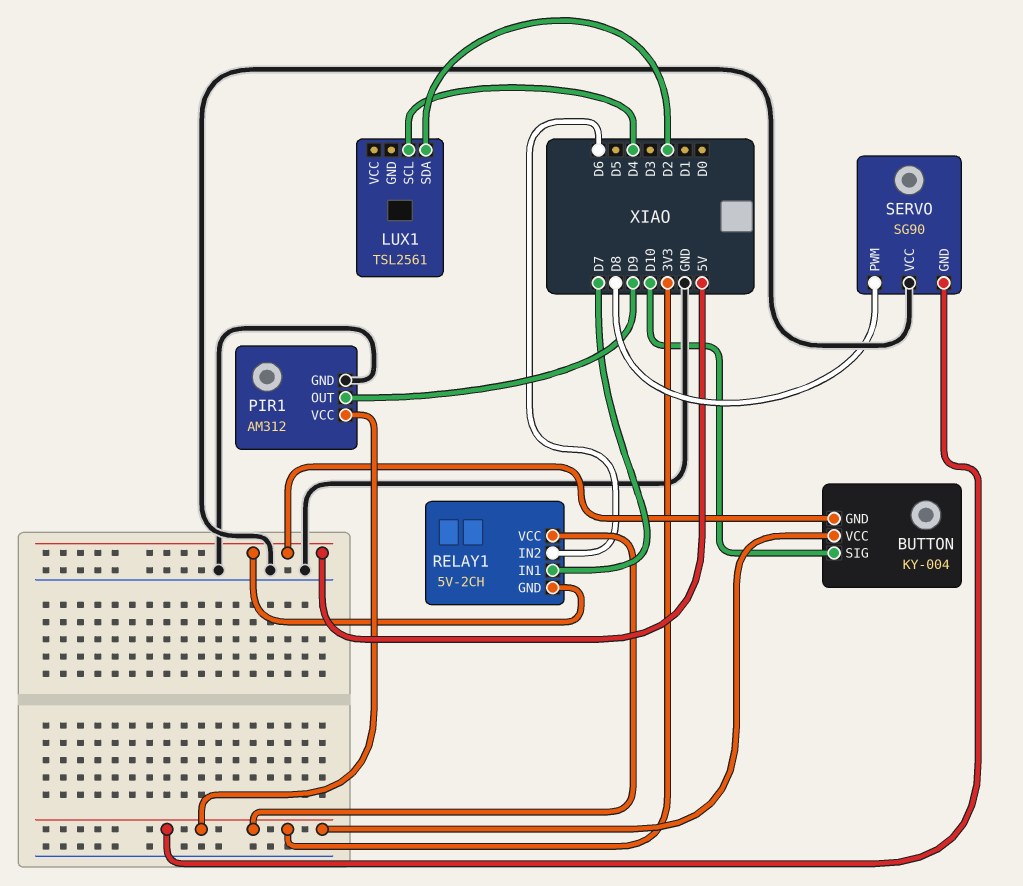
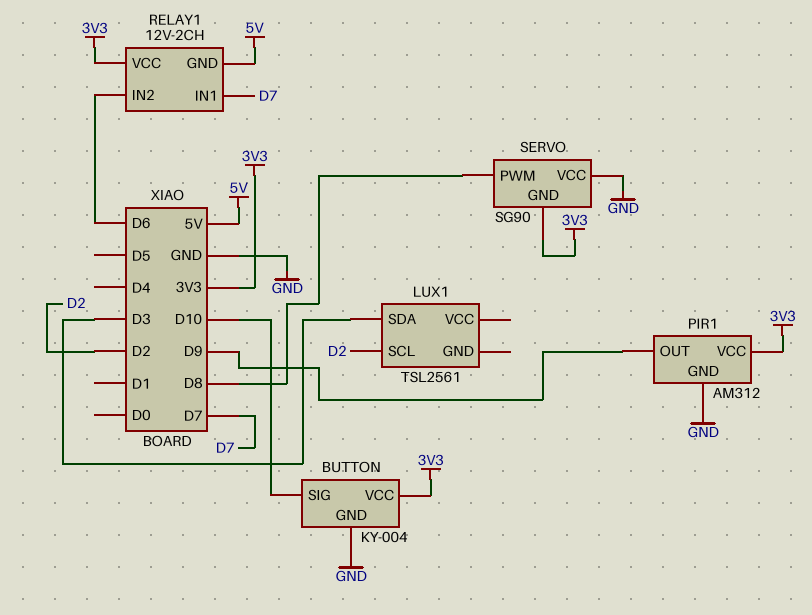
BUTTON pin GND: 5V -> GND
LUX1 pin SCL: D4 -> D2
LUX1 pin SDA: D2 -> D3
RELAY1: 5V-2CH -> 12V-2CH

